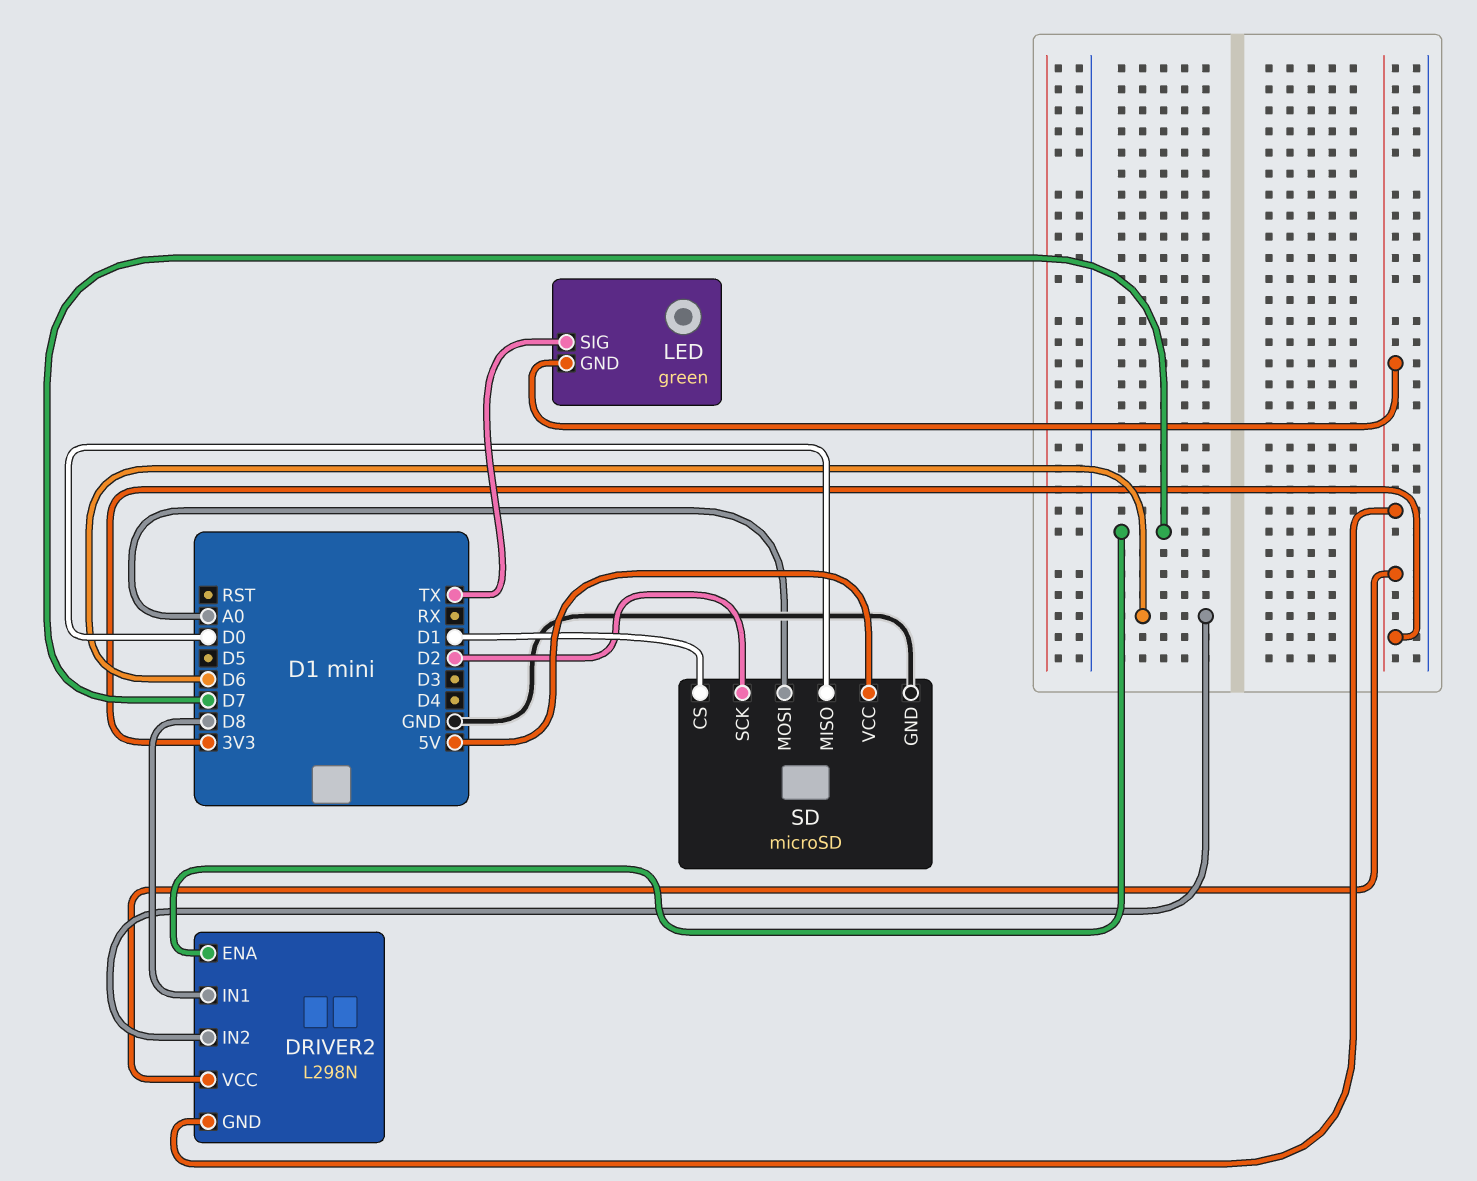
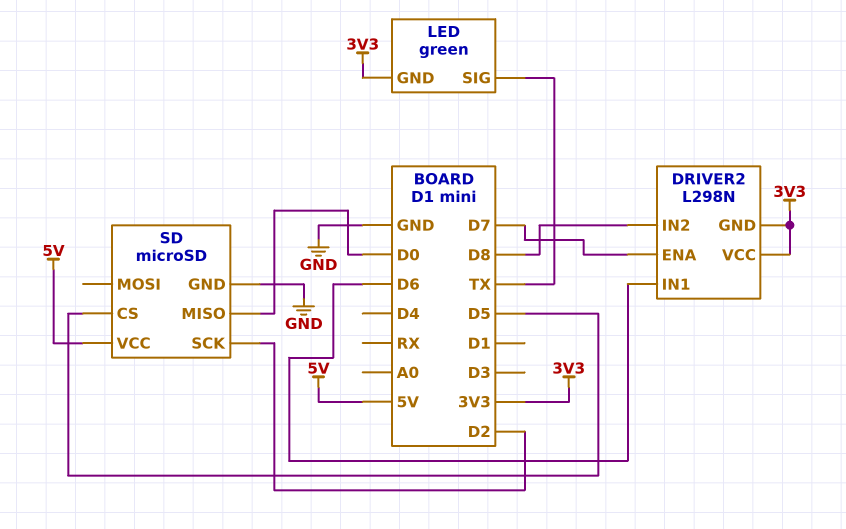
DRIVER2 pin IN1: D8 -> D6
DRIVER2 pin IN2: D6 -> D8
SD pin CS: D1 -> D5
SD pin MOSI: A0 -> none

